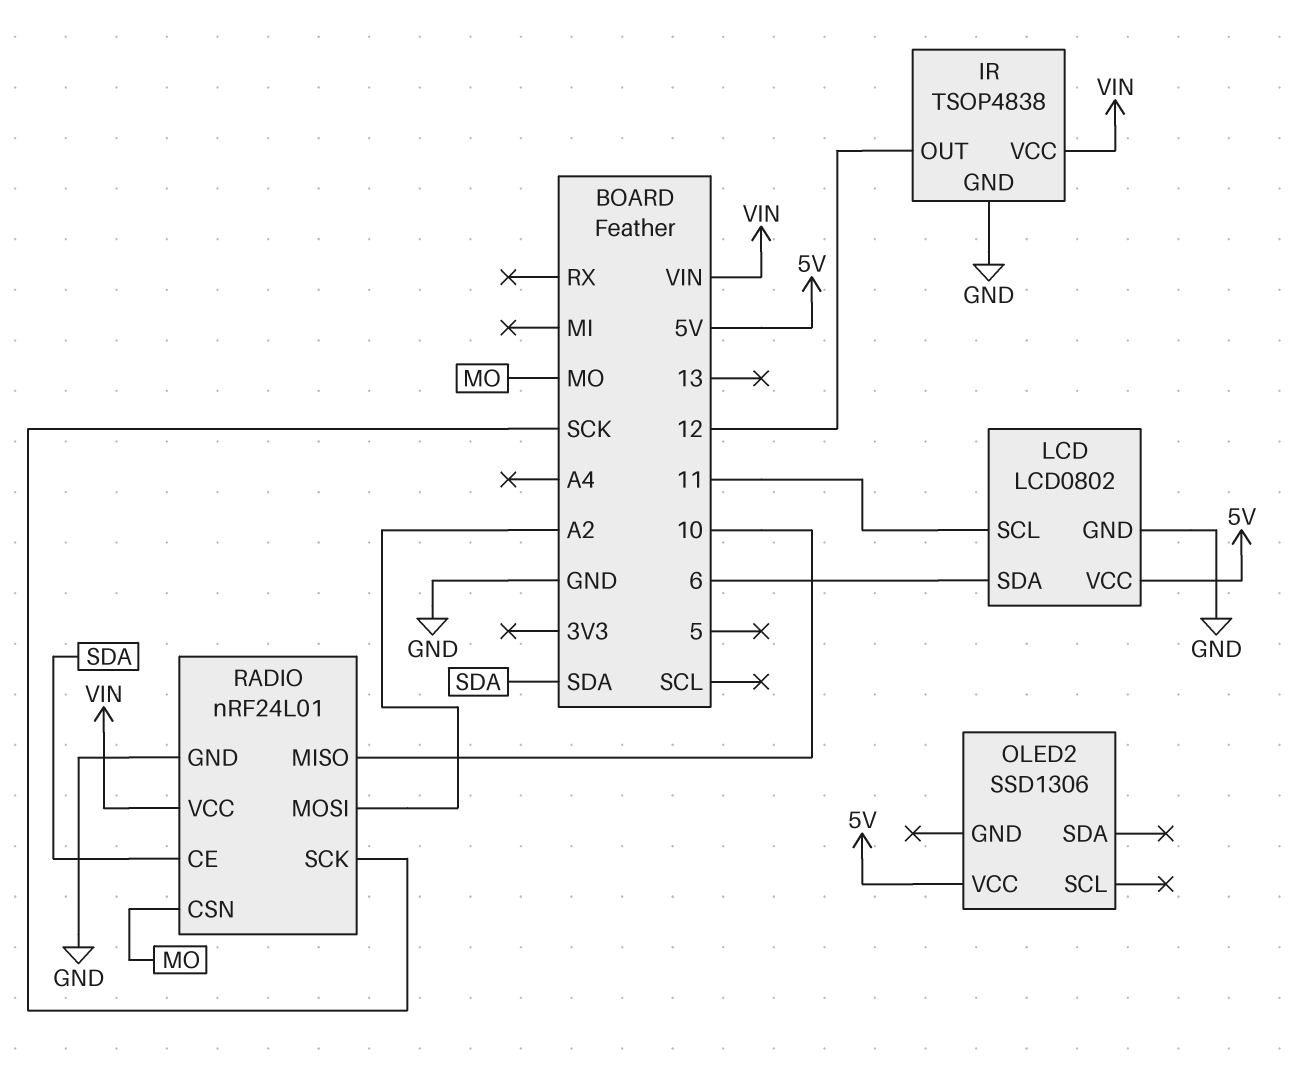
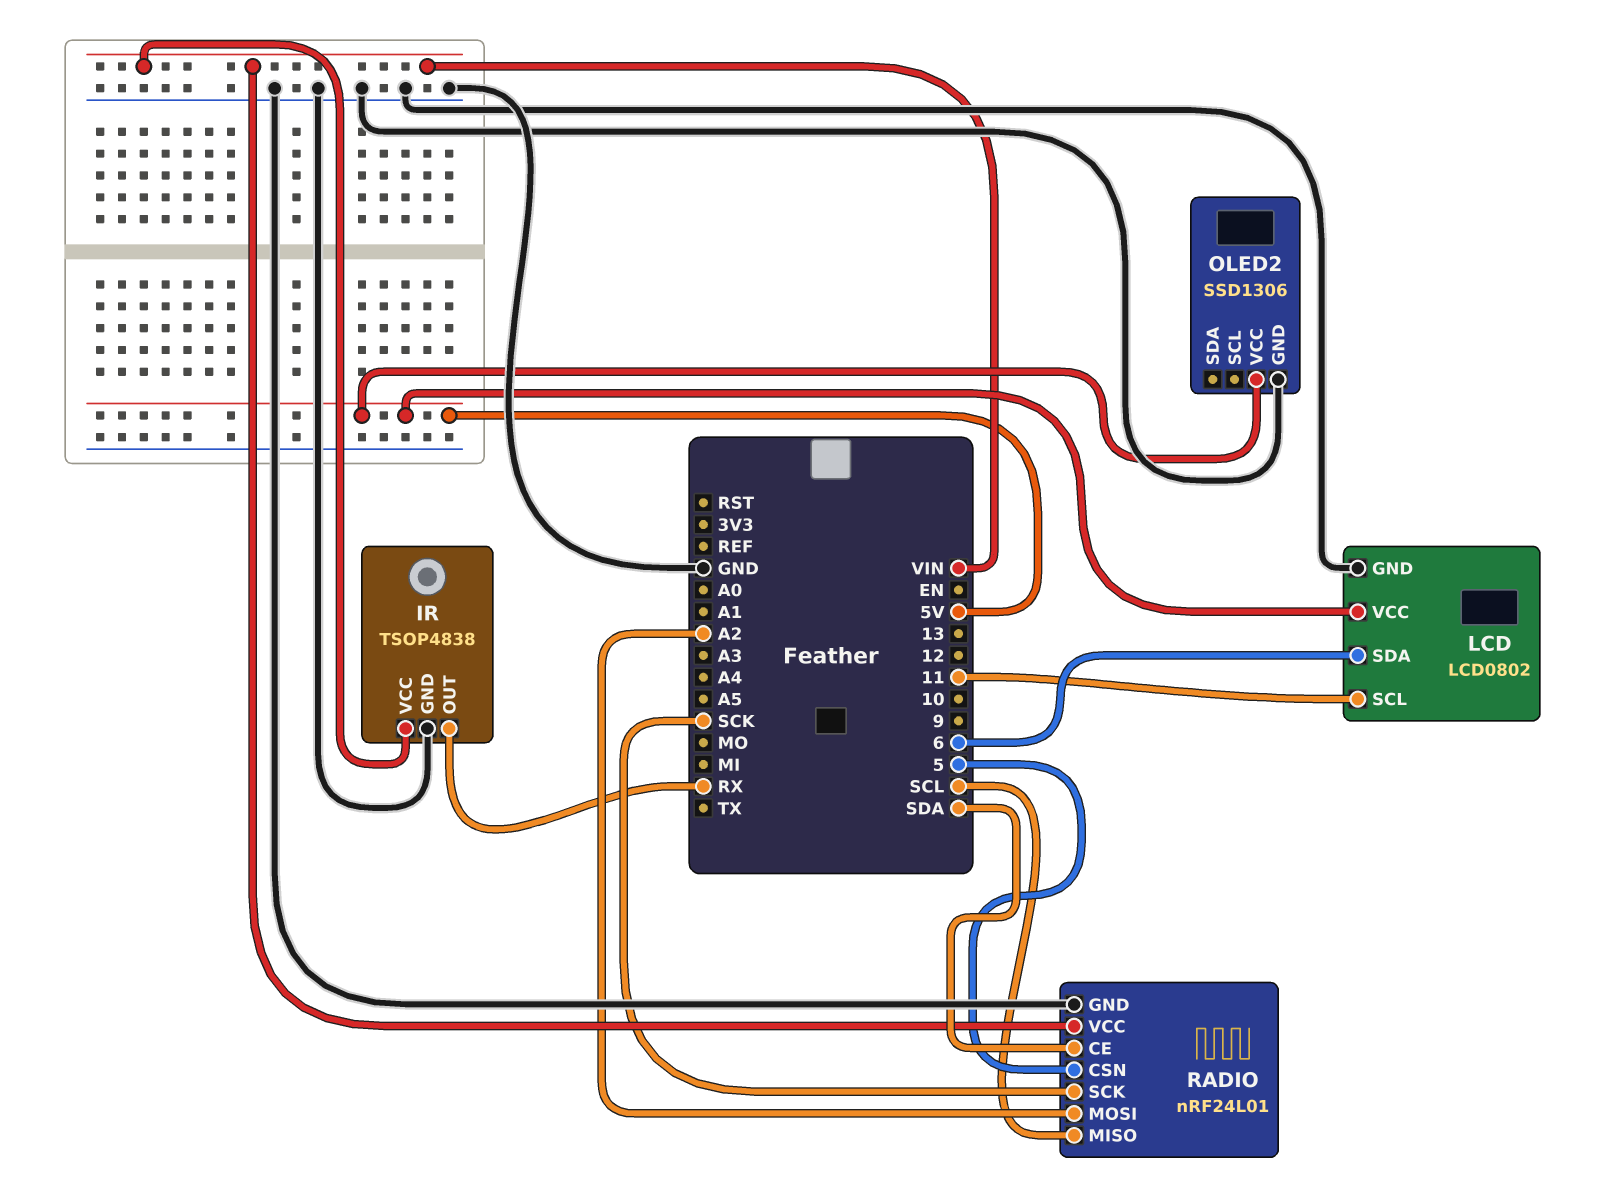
IR pin OUT: 12 -> RX
OLED2 pin GND: none -> GND
RADIO pin CSN: MO -> 5
RADIO pin MISO: 10 -> SCL

